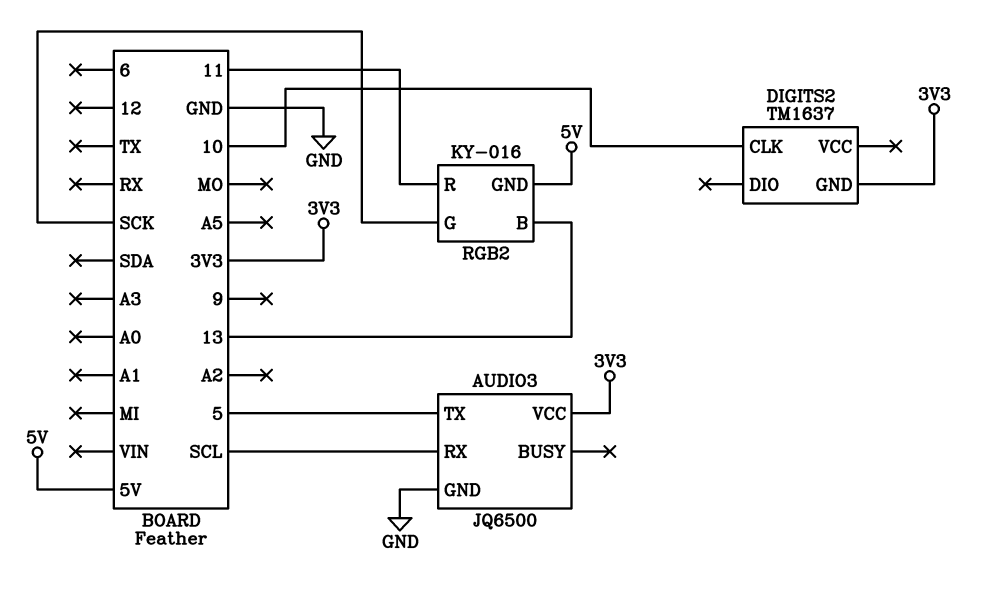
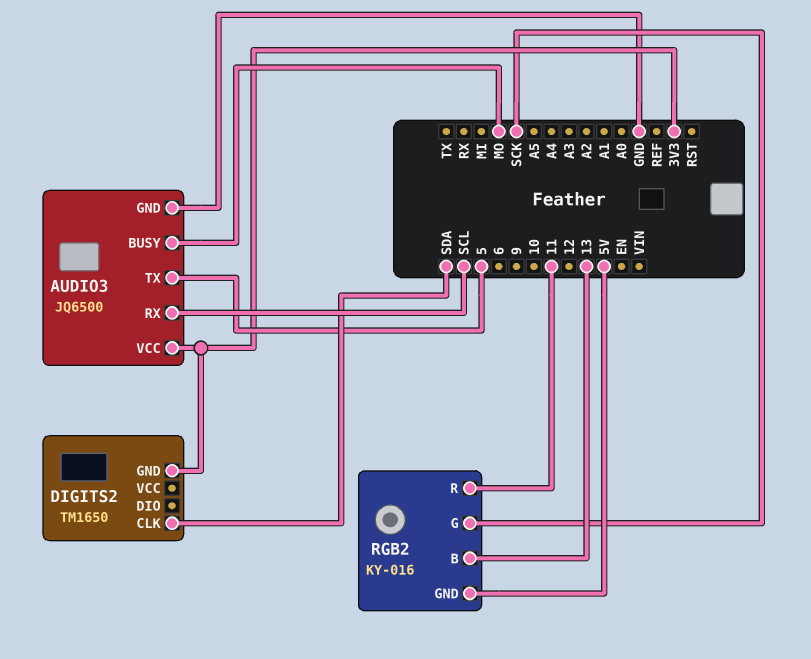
AUDIO3 pin BUSY: none -> MO
DIGITS2: TM1637 -> TM1650
DIGITS2 pin CLK: 10 -> SDA

